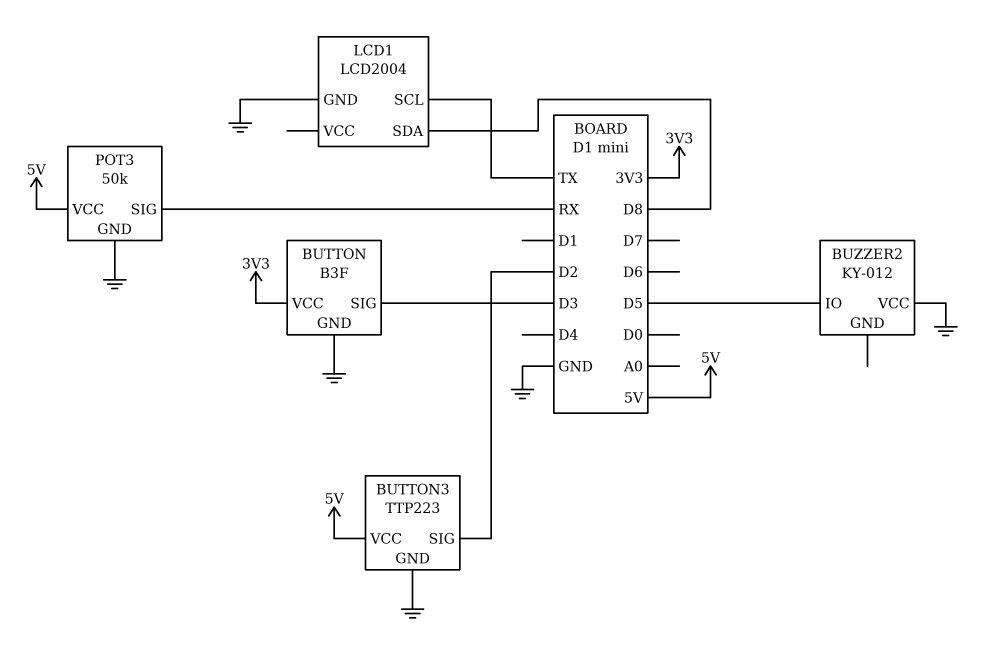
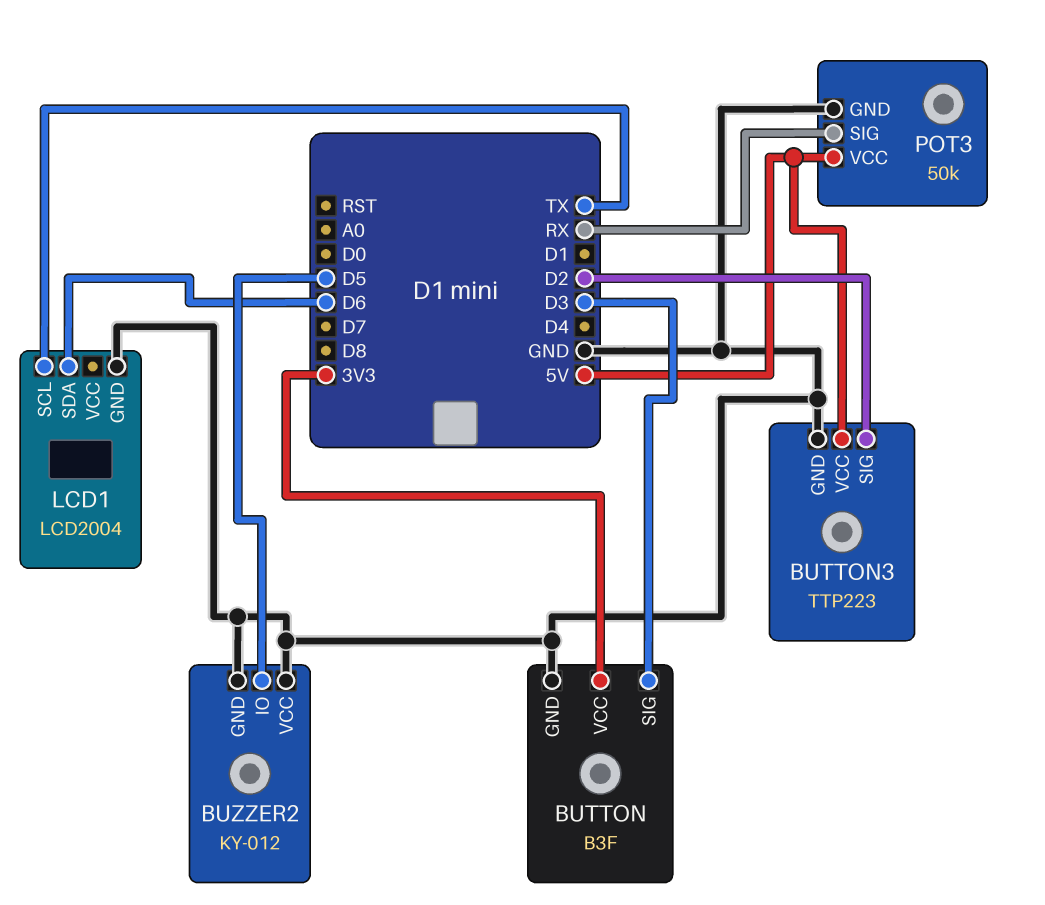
BUZZER2 pin GND: none -> GND
LCD1 pin SDA: D8 -> D6

